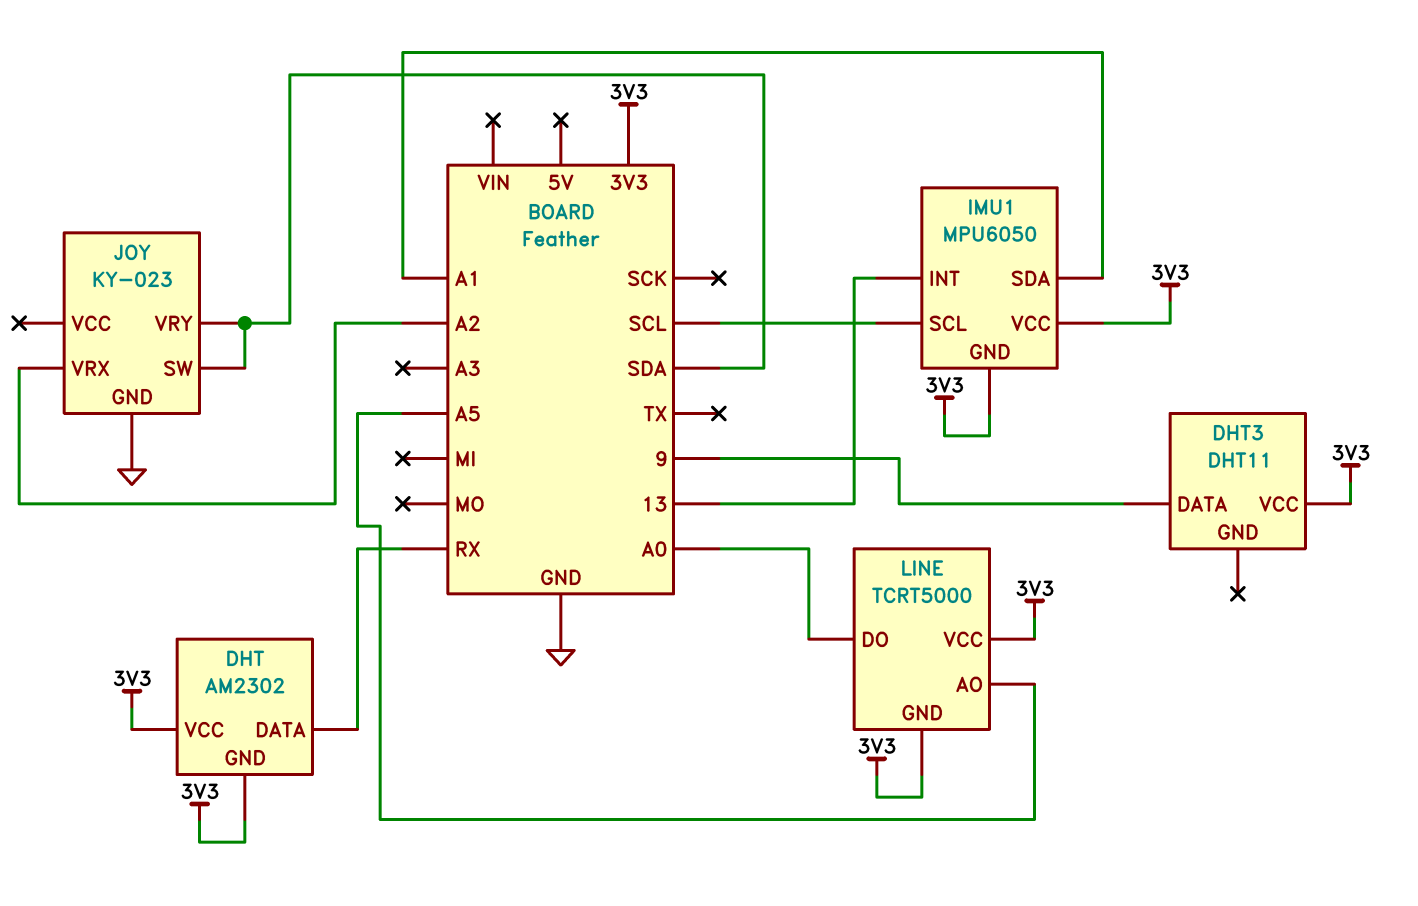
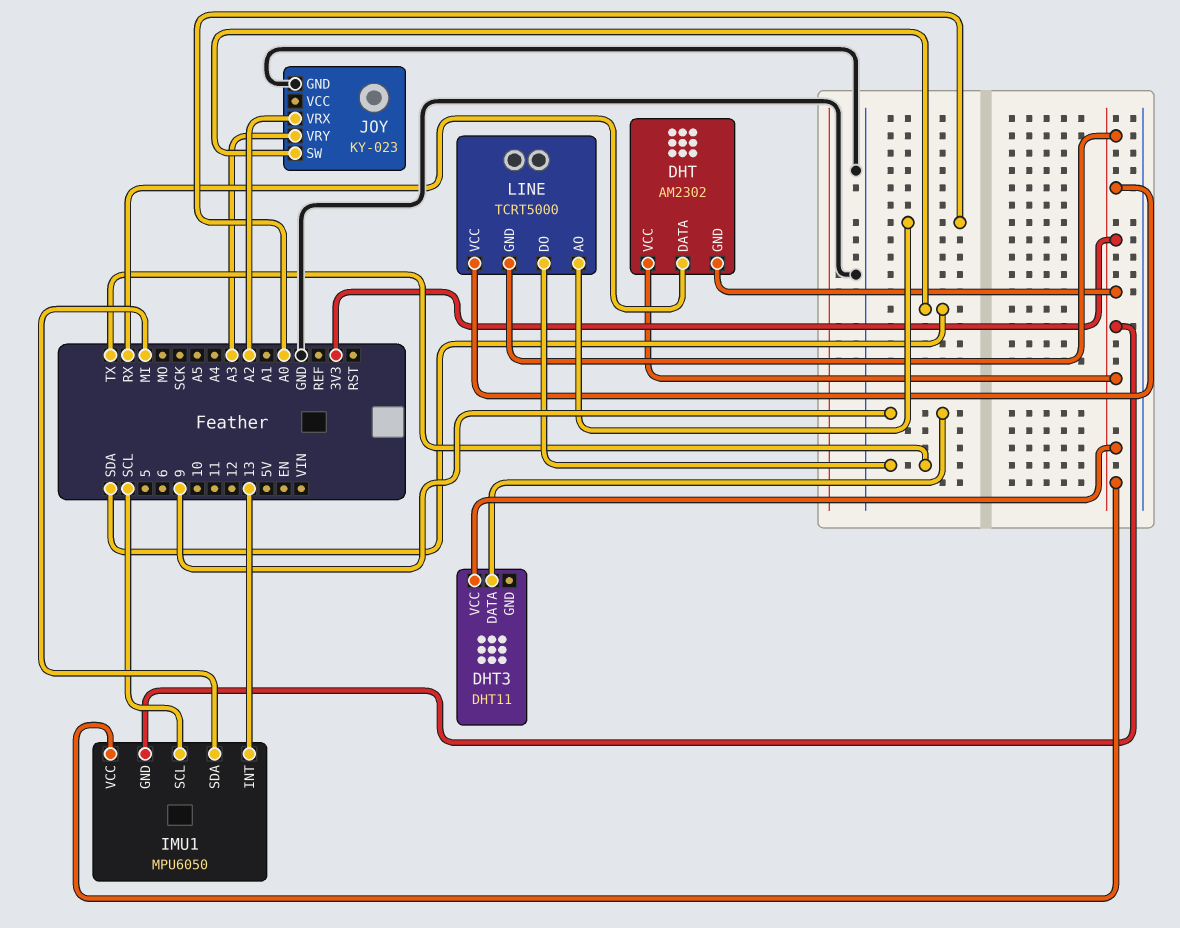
IMU1 pin SDA: A1 -> MI
JOY pin VRY: SDA -> A3
LINE pin AO: A5 -> A0
LINE pin DO: A0 -> TX

